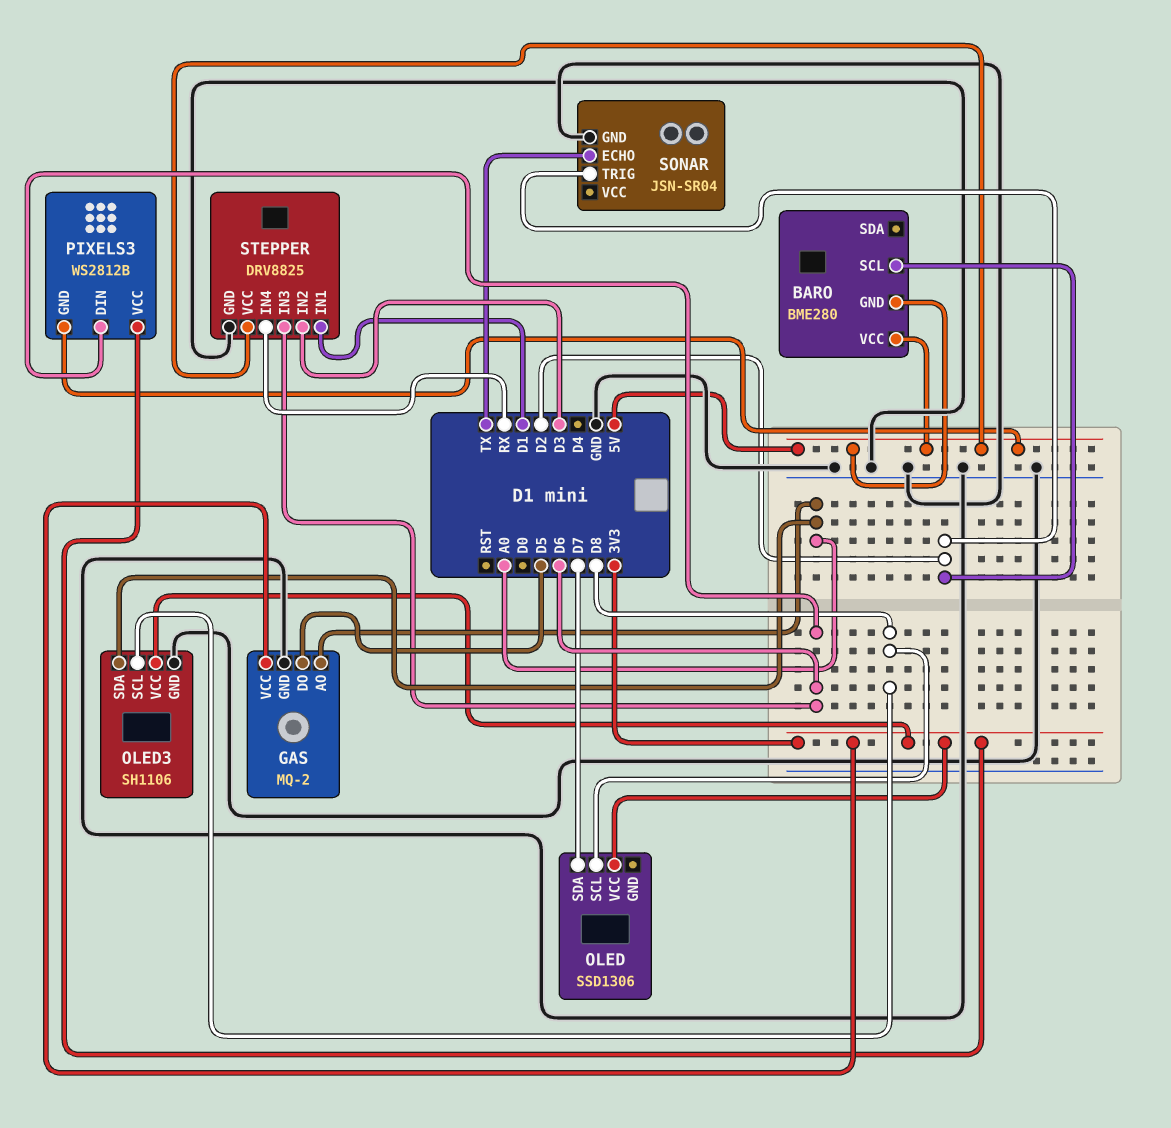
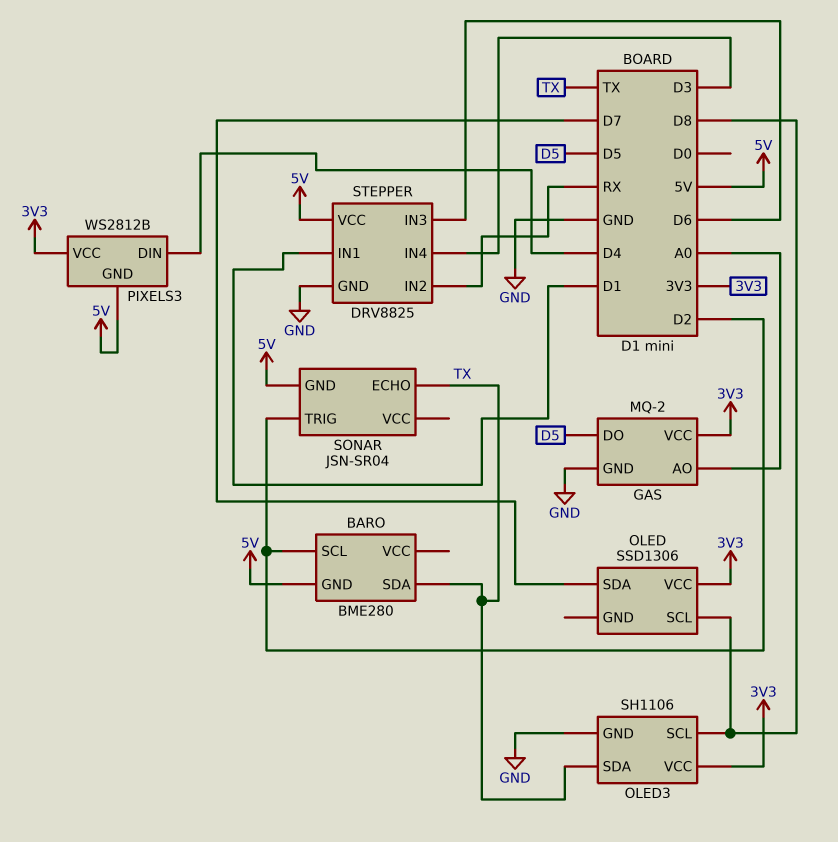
BARO pin SDA: none -> TX
BARO pin VCC: 5V -> none
OLED3 pin SDA: A0 -> TX
PIXELS3 pin DIN: D6 -> D4
SONAR pin GND: GND -> 5V
STEPPER pin IN2: D3 -> RX
STEPPER pin IN4: RX -> D3

